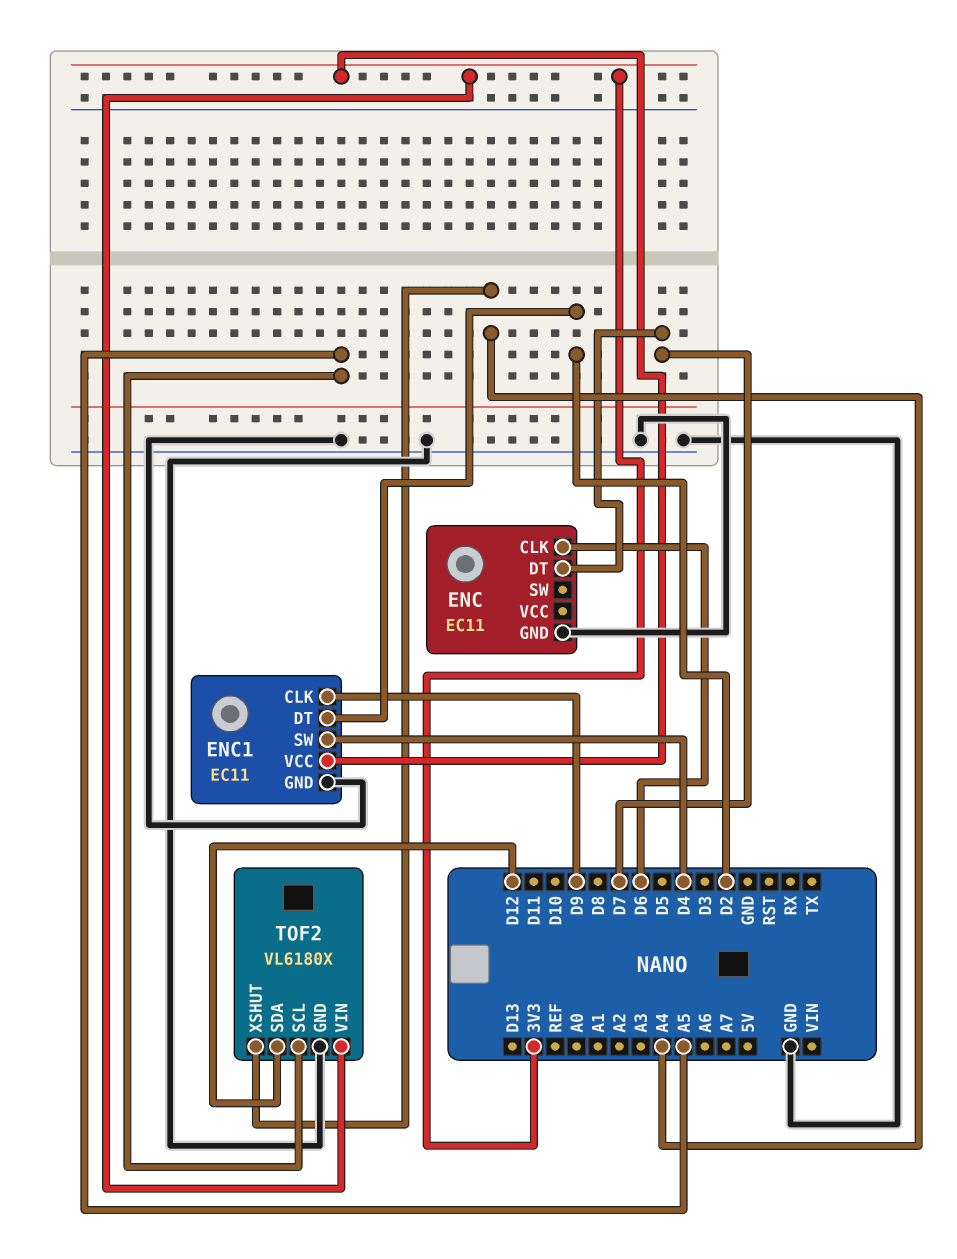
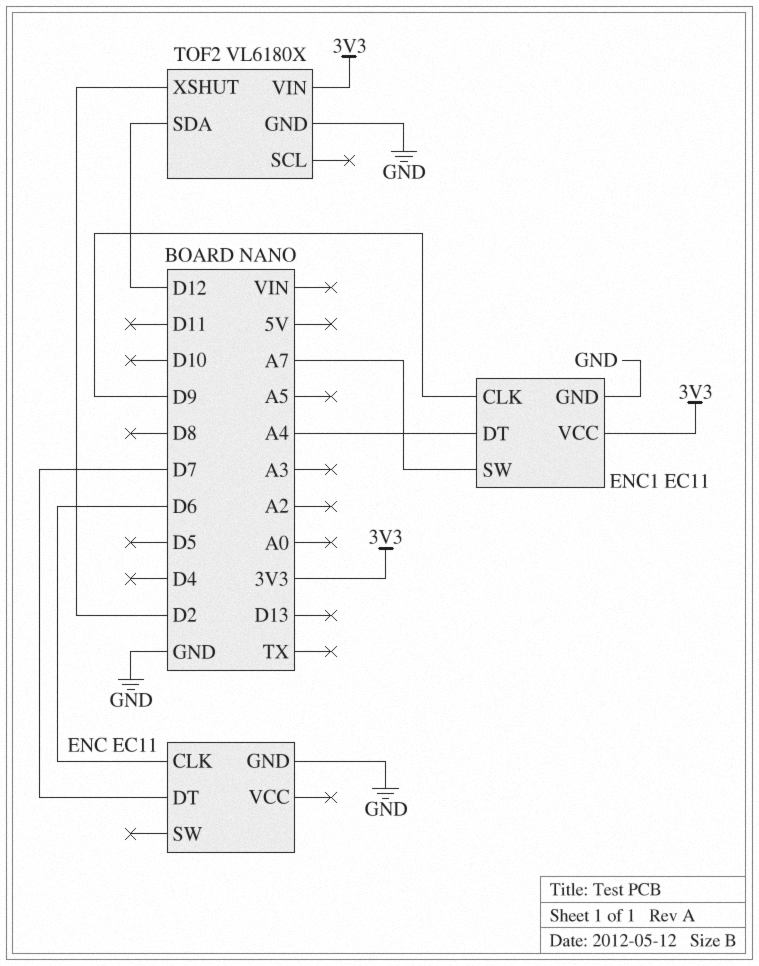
ENC1 pin DT: D2 -> A4
ENC1 pin SW: D4 -> A7
TOF2 pin SCL: A5 -> none
TOF2 pin XSHUT: A4 -> D2

